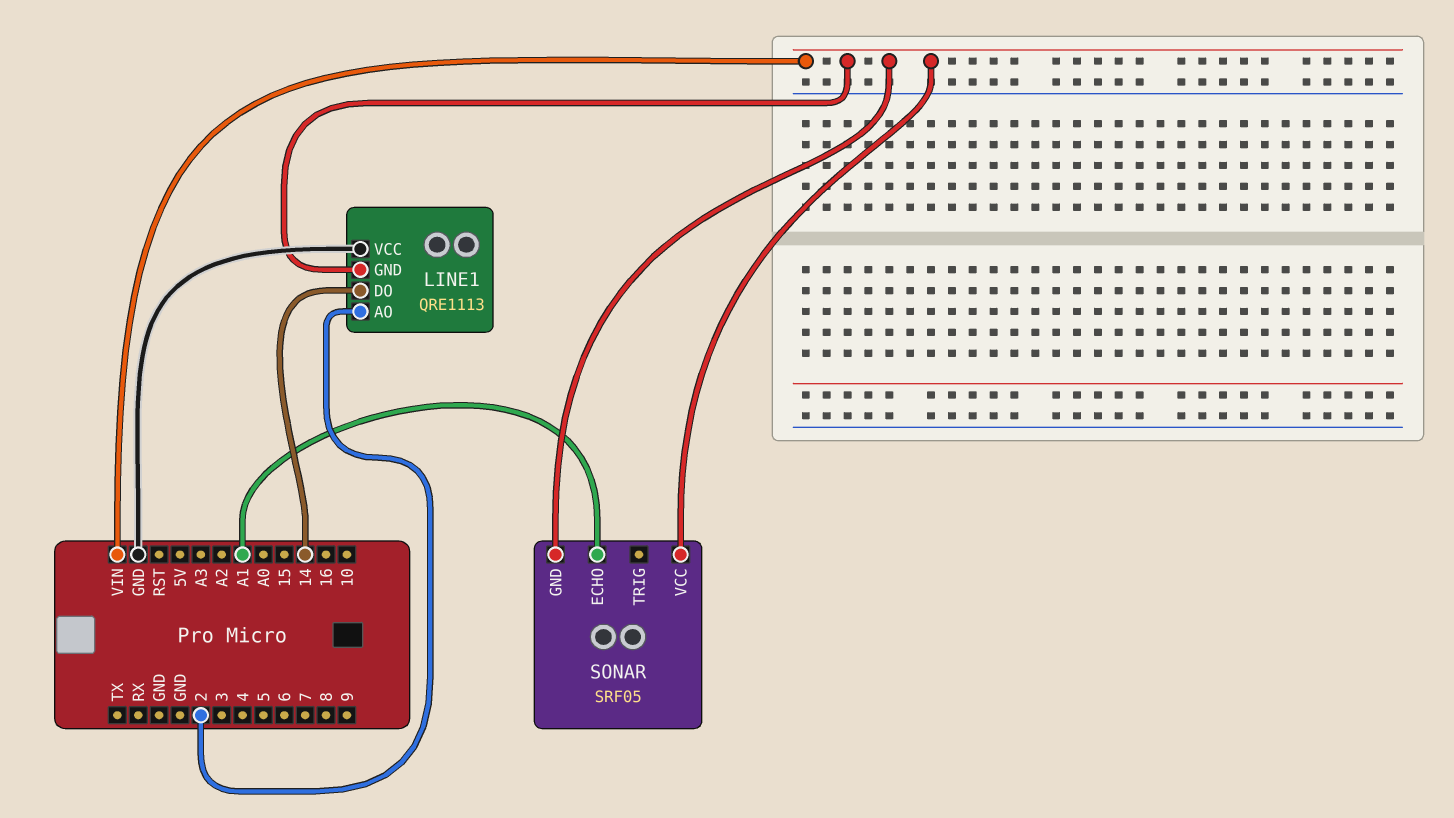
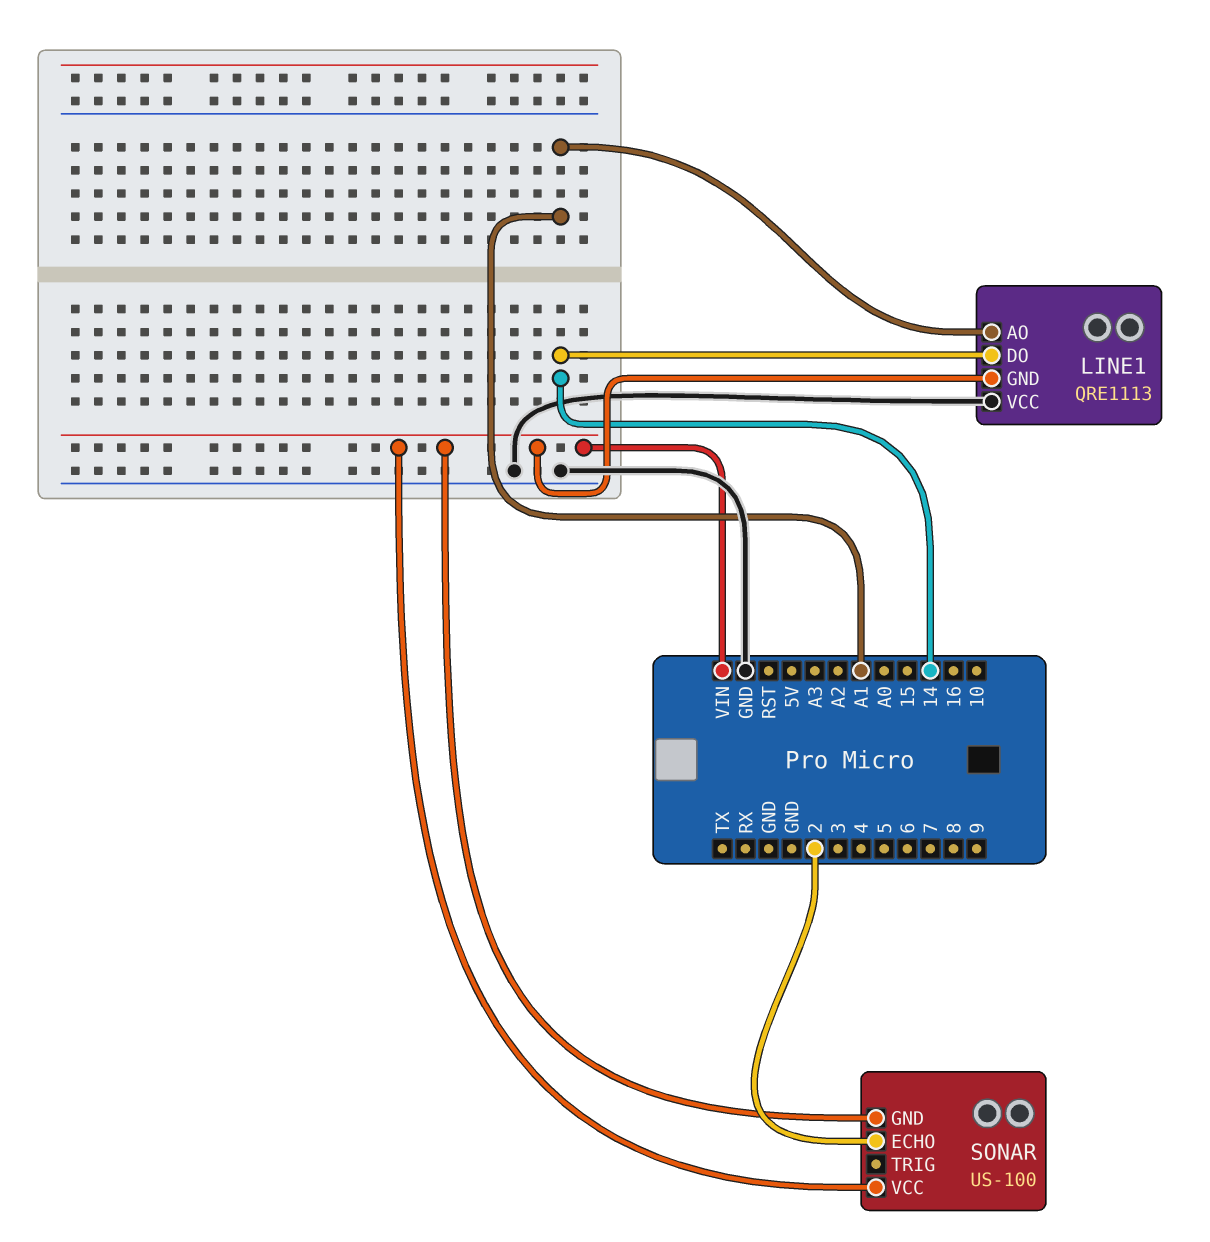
LINE1 pin AO: 2 -> A1
SONAR: SRF05 -> US-100
SONAR pin ECHO: A1 -> 2

